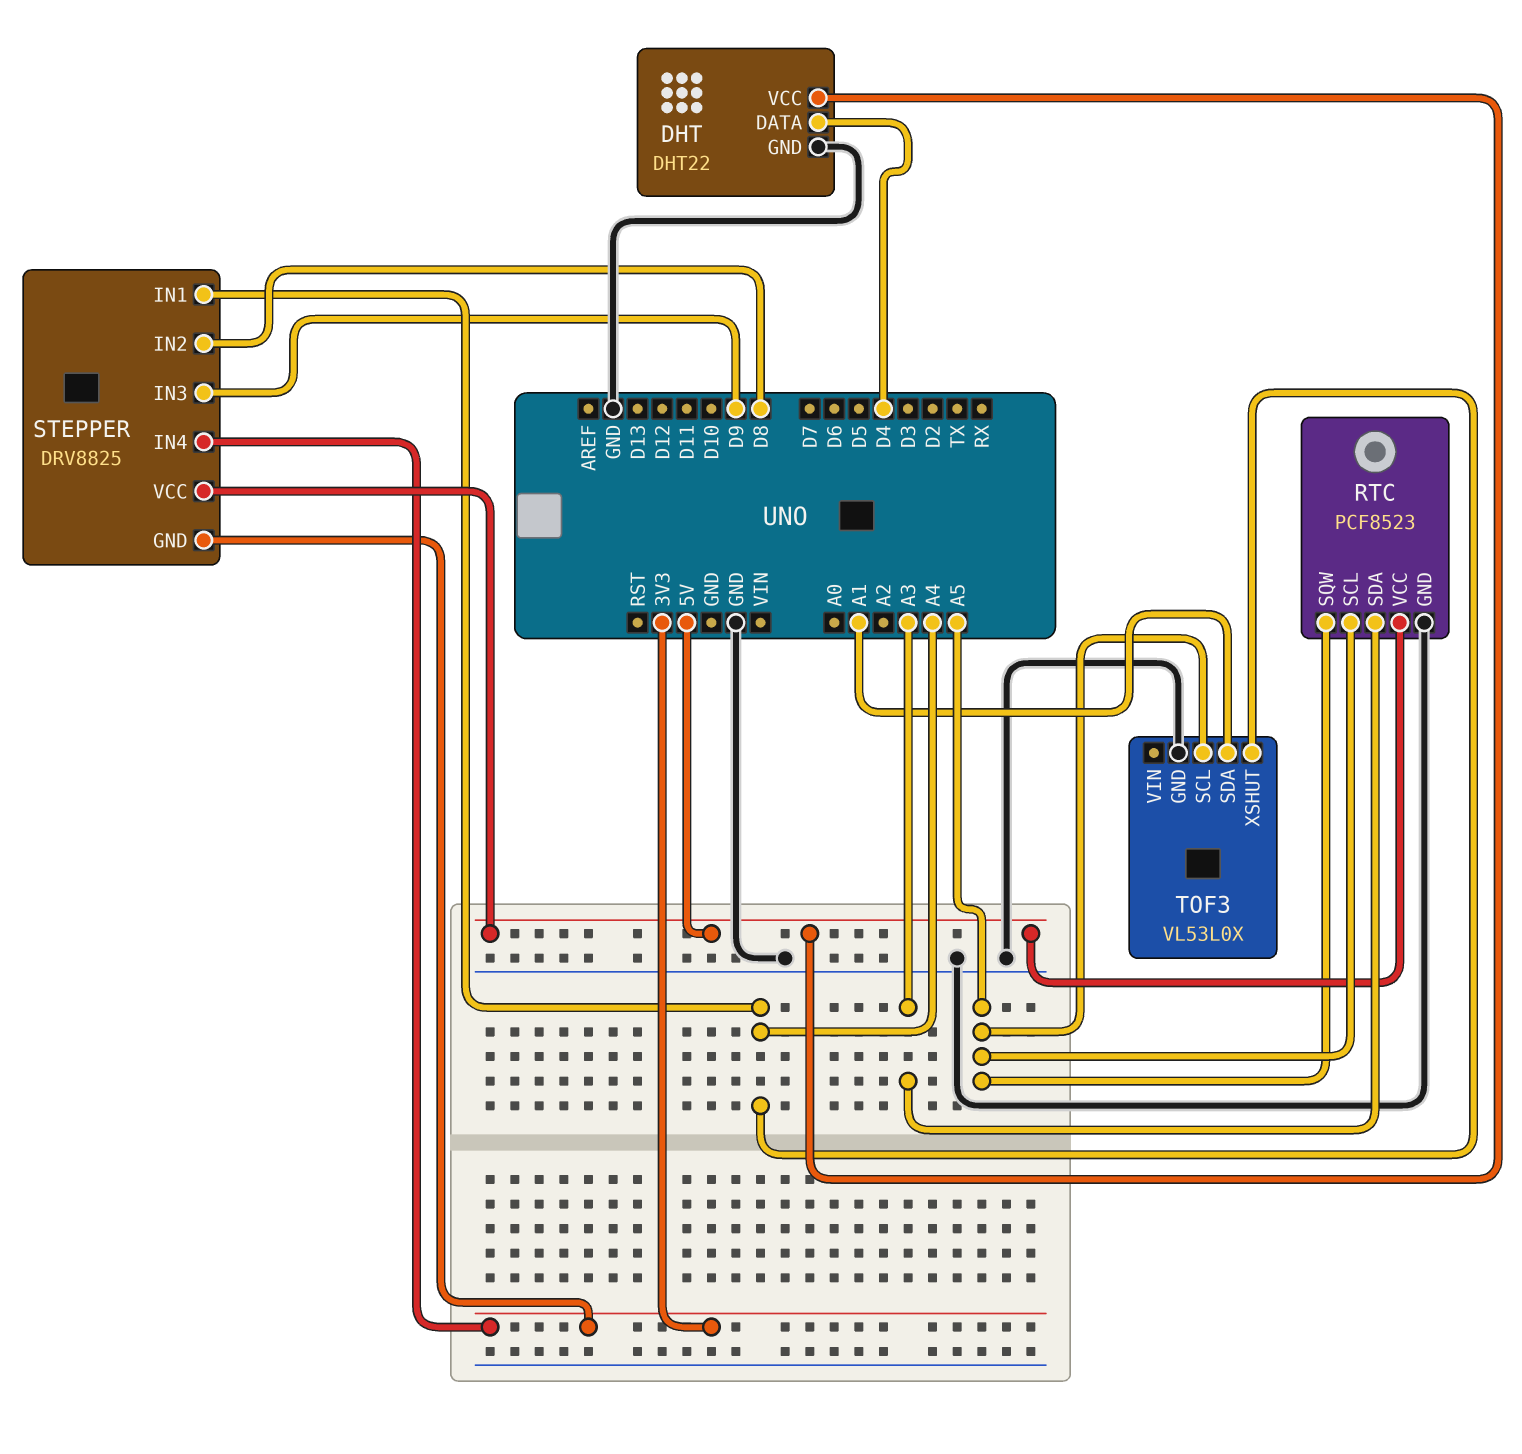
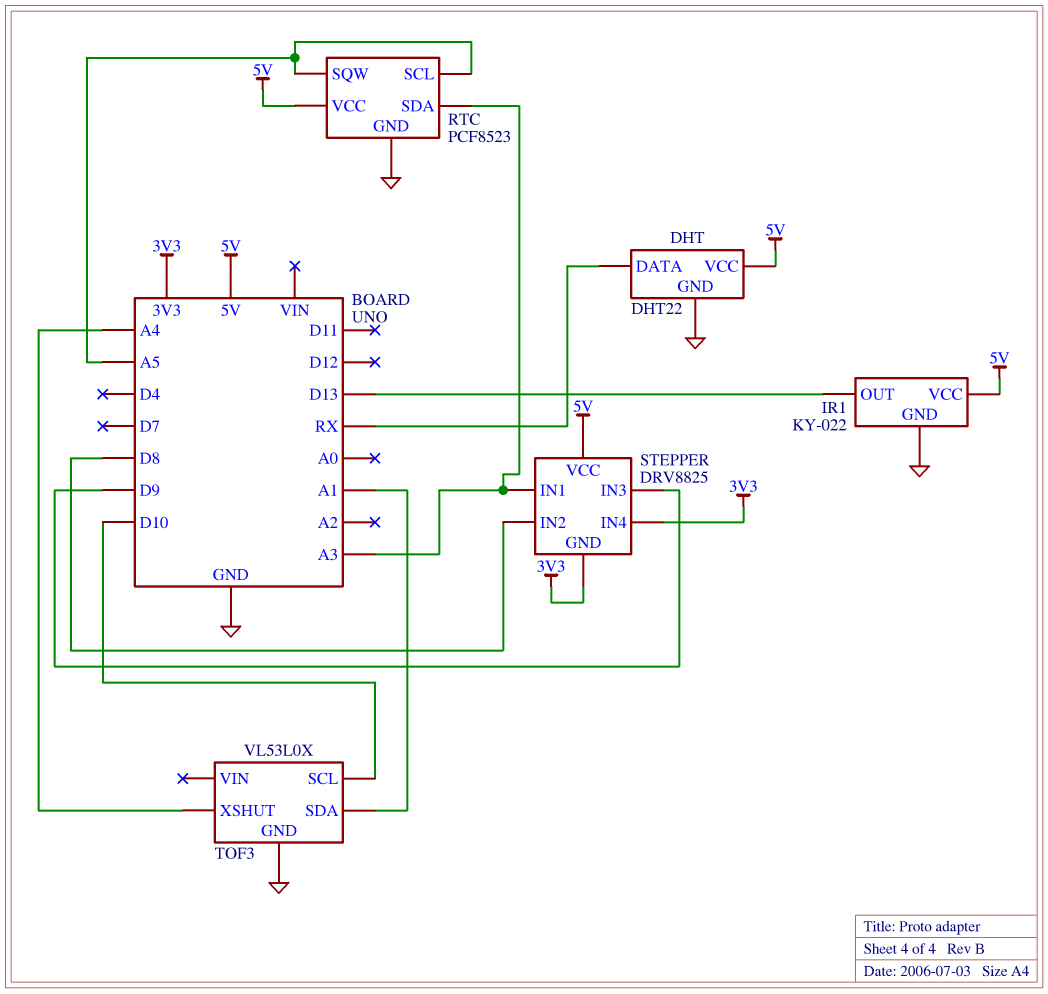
DHT pin DATA: D4 -> RX
IR1: none -> KY-022
IR1 pin GND: none -> GND
IR1 pin OUT: none -> D13
IR1 pin VCC: none -> 5V
STEPPER pin IN1: A4 -> A3
TOF3 pin SCL: A5 -> D10

